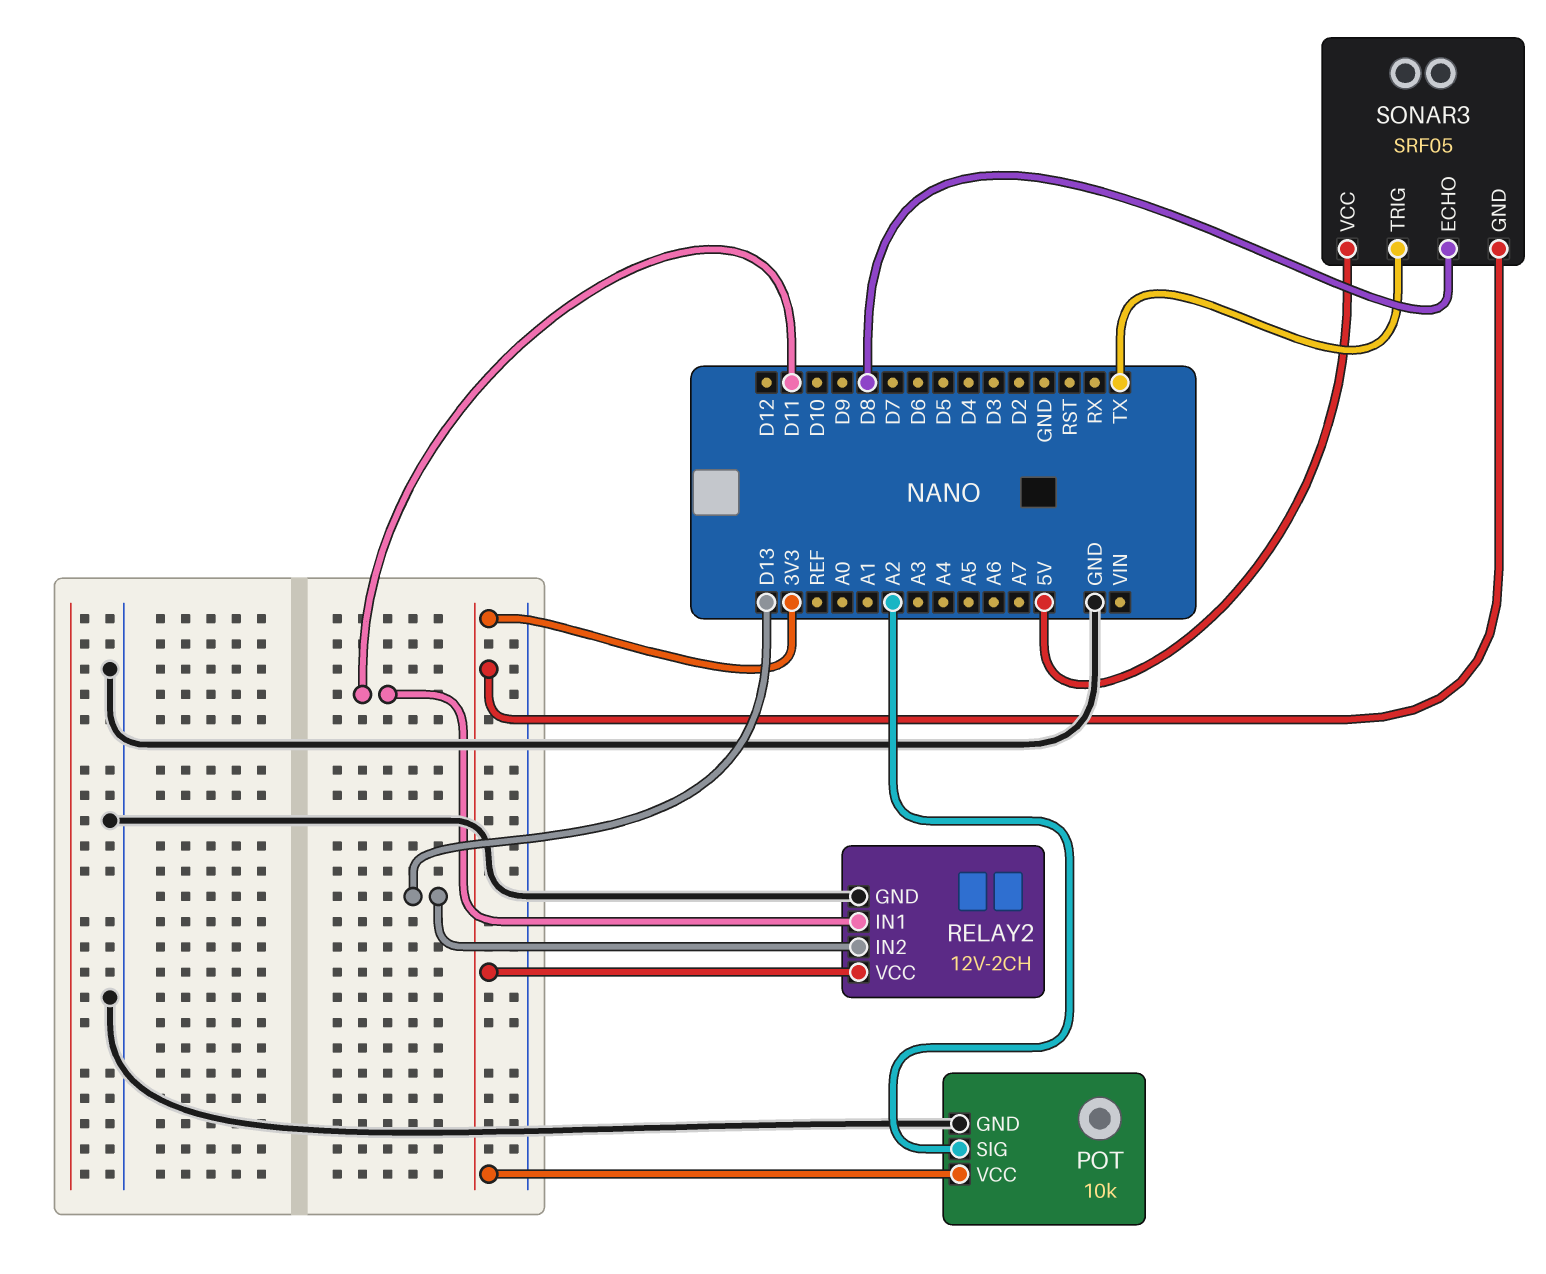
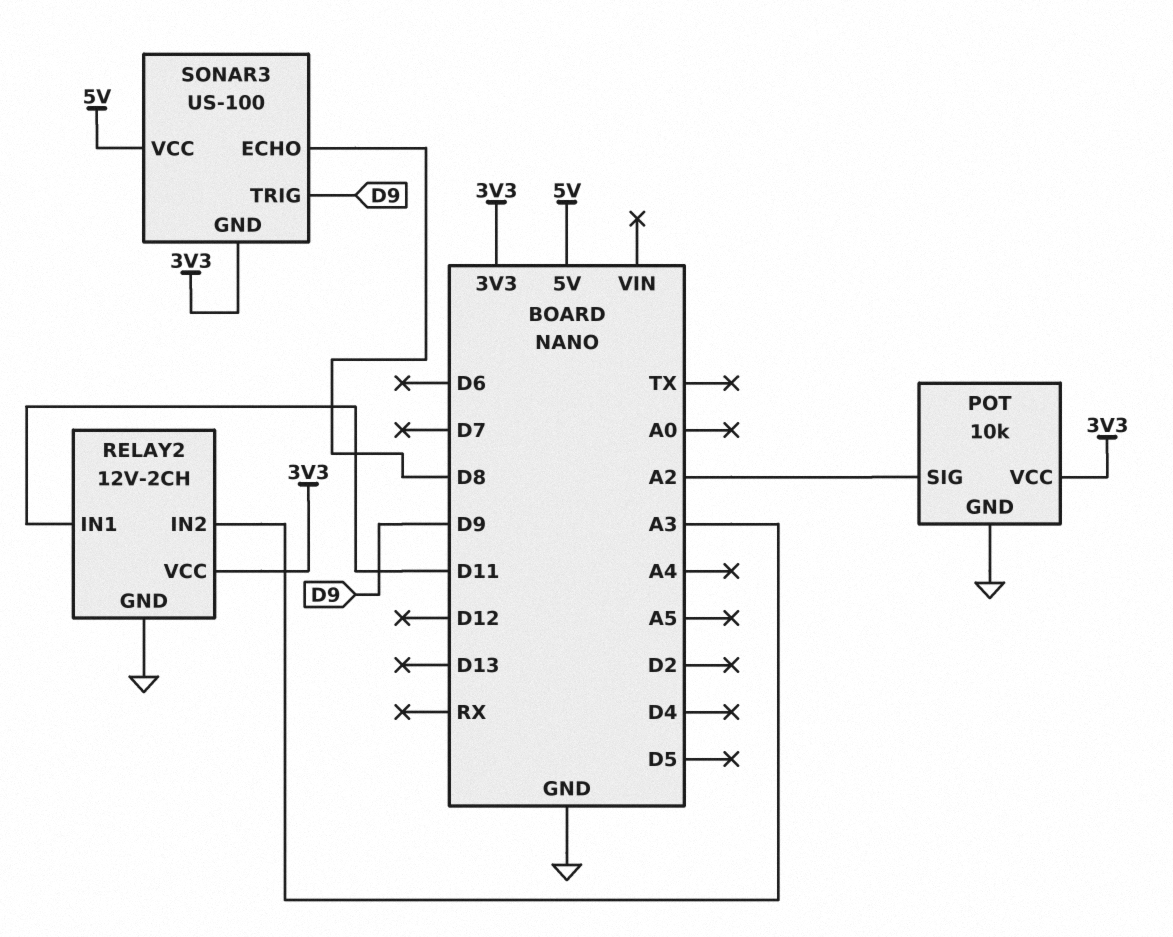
RELAY2 pin IN2: D13 -> A3
SONAR3: SRF05 -> US-100
SONAR3 pin TRIG: TX -> D9

